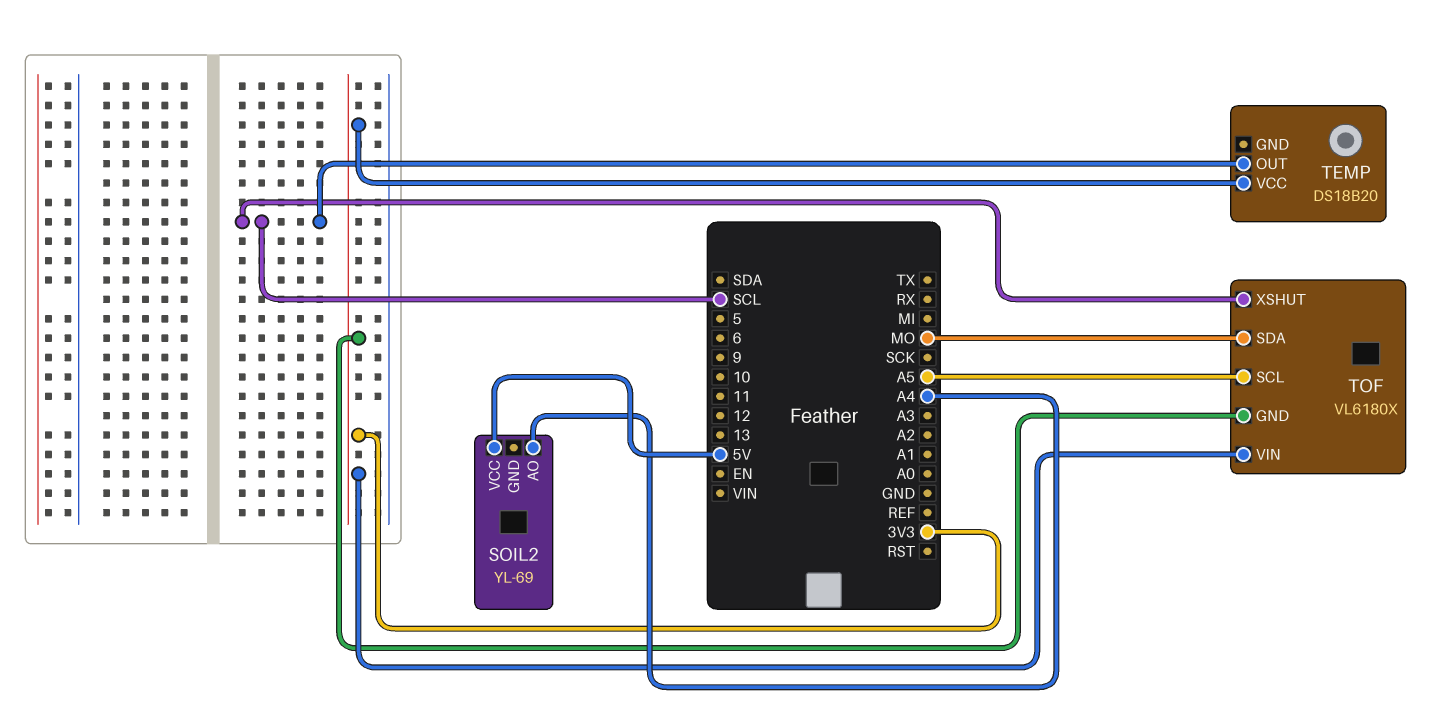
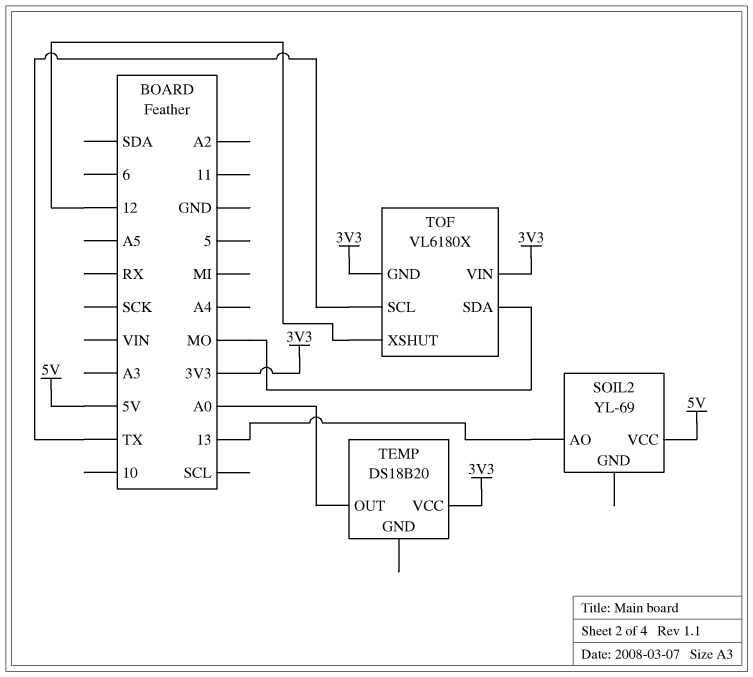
SOIL2 pin AO: A4 -> 13
TEMP pin OUT: SCL -> A0
TOF pin SCL: A5 -> TX
TOF pin XSHUT: SCL -> 12

